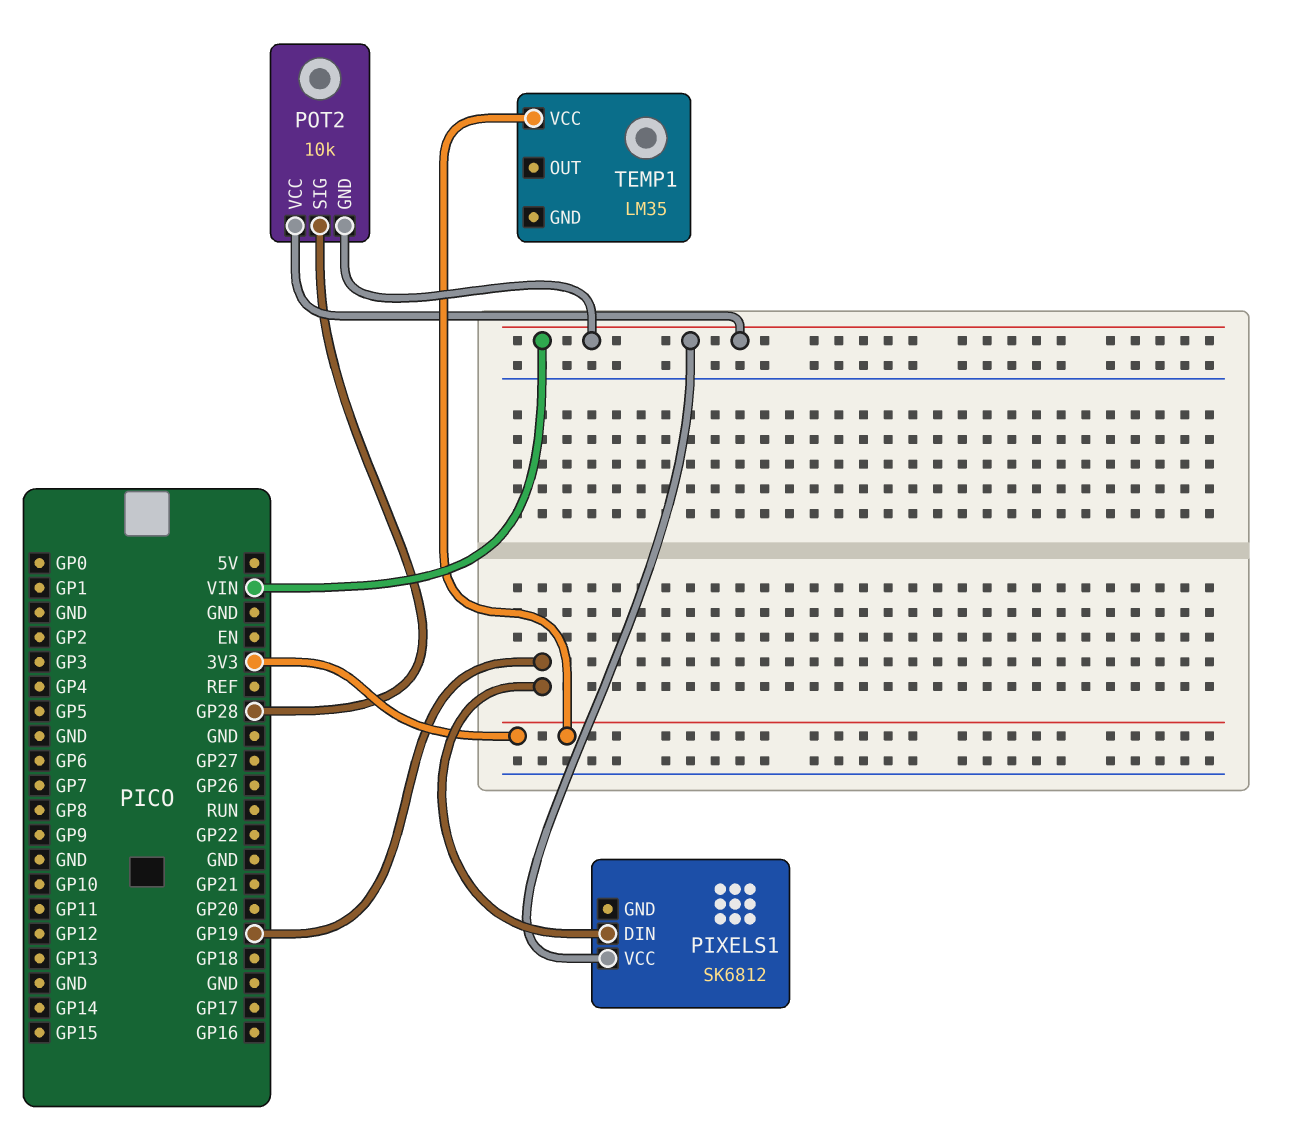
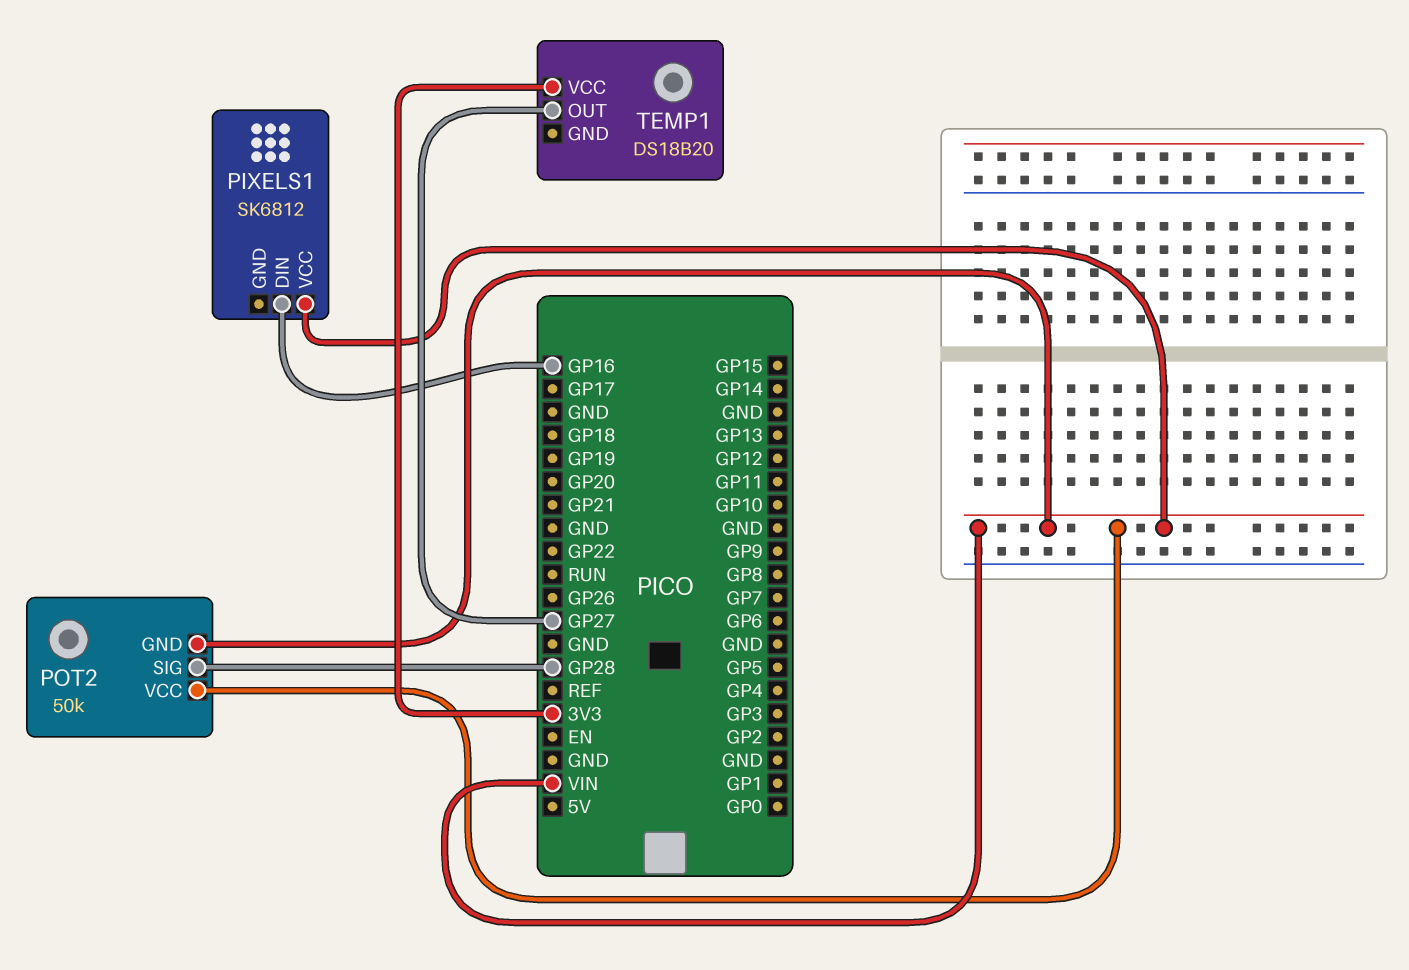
PIXELS1 pin DIN: GP19 -> GP16
POT2: 10k -> 50k
TEMP1: LM35 -> DS18B20
TEMP1 pin OUT: none -> GP27

